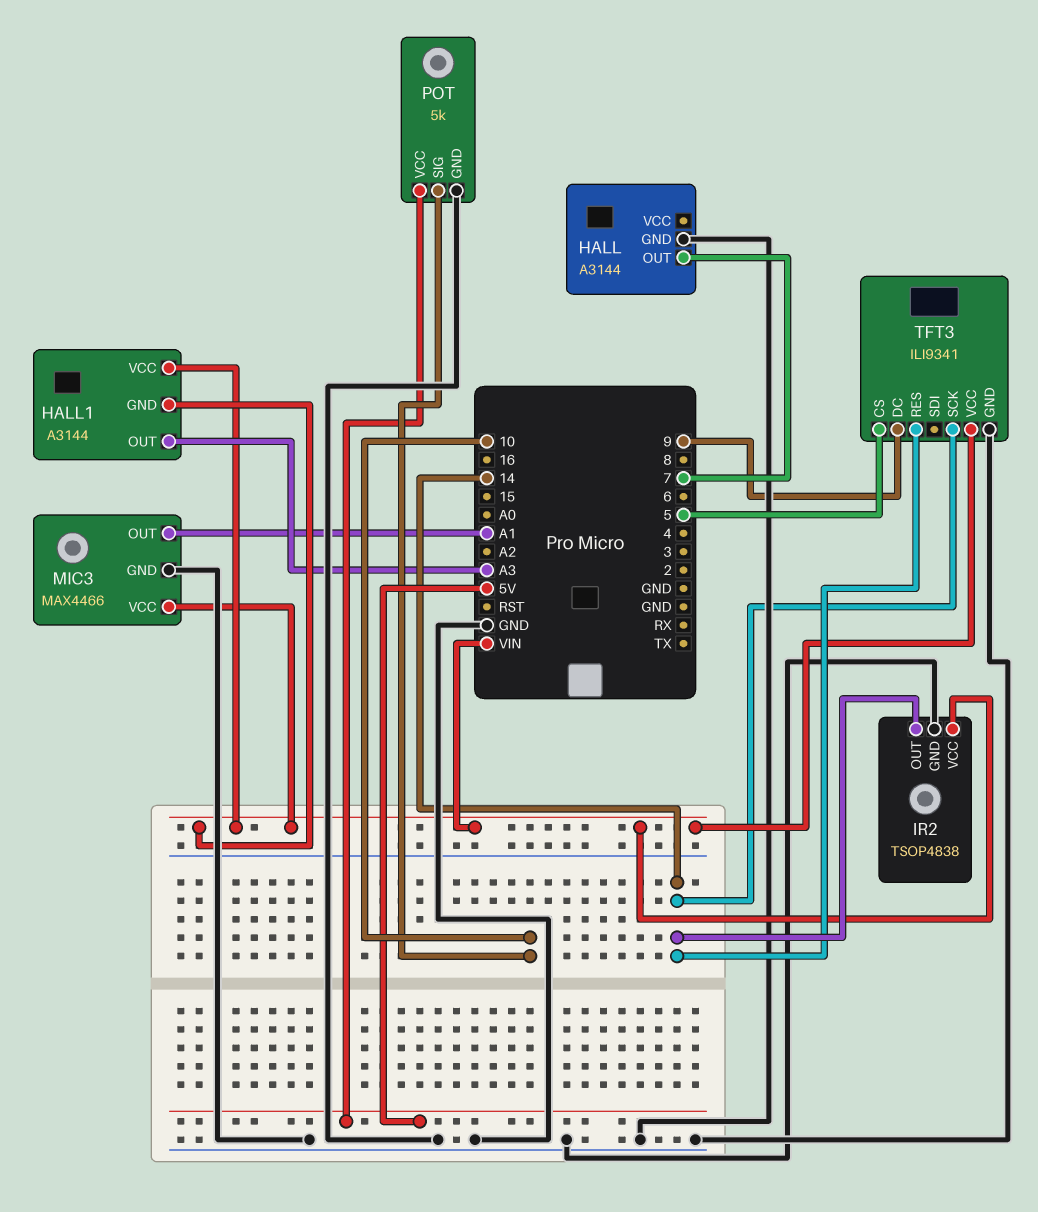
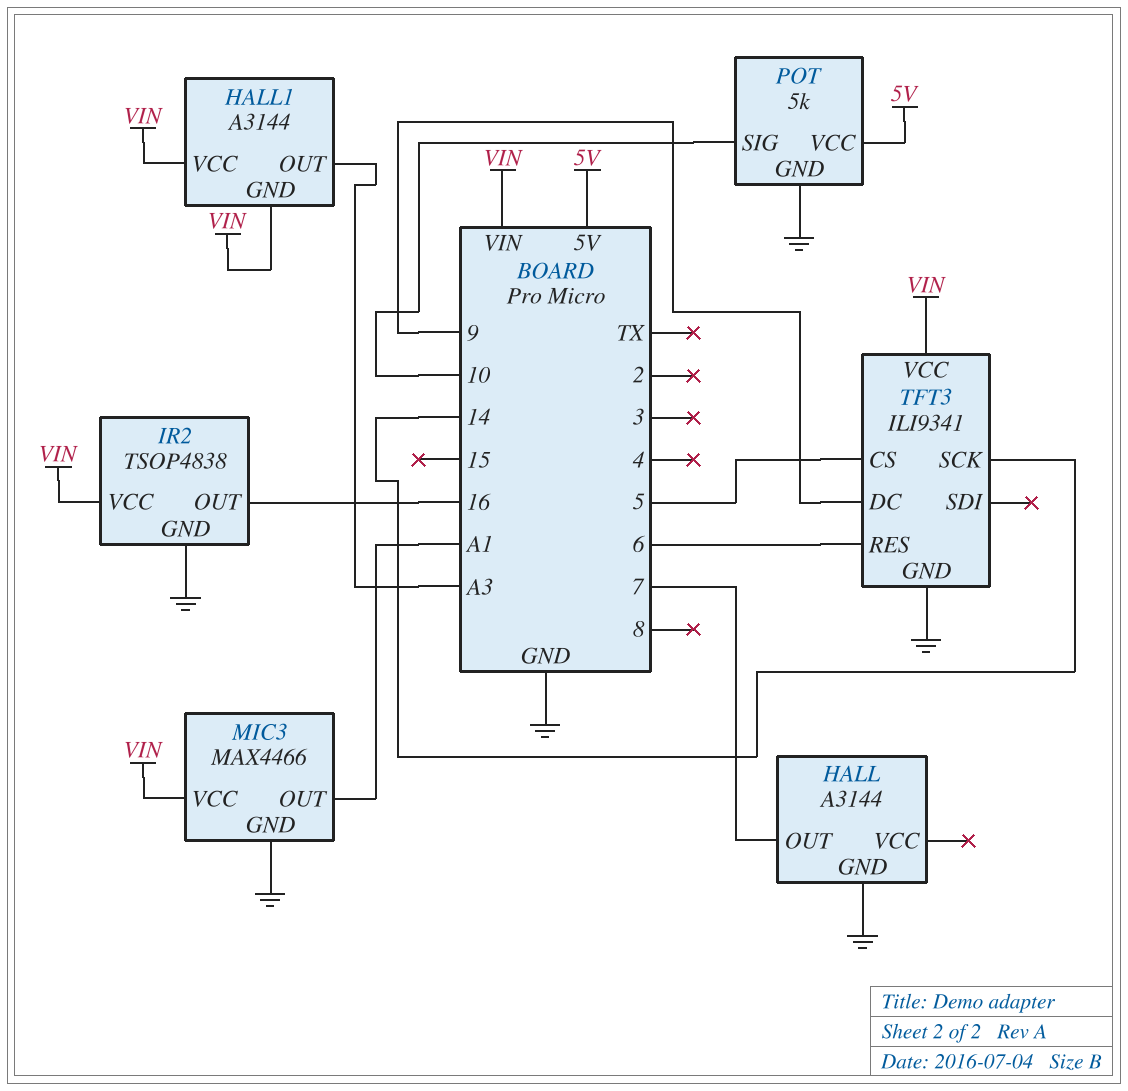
IR2 pin OUT: 14 -> 16
TFT3 pin RES: 14 -> 6

